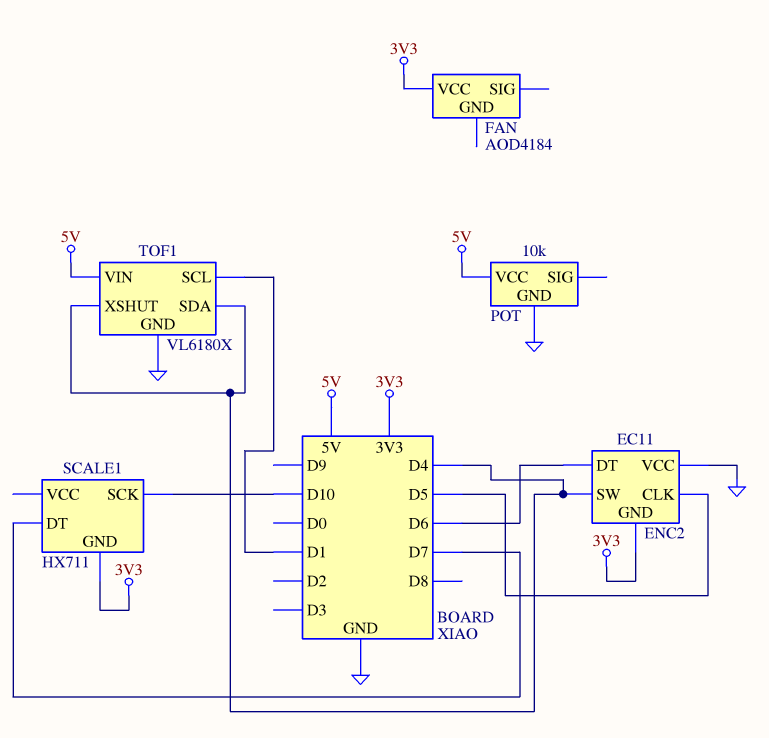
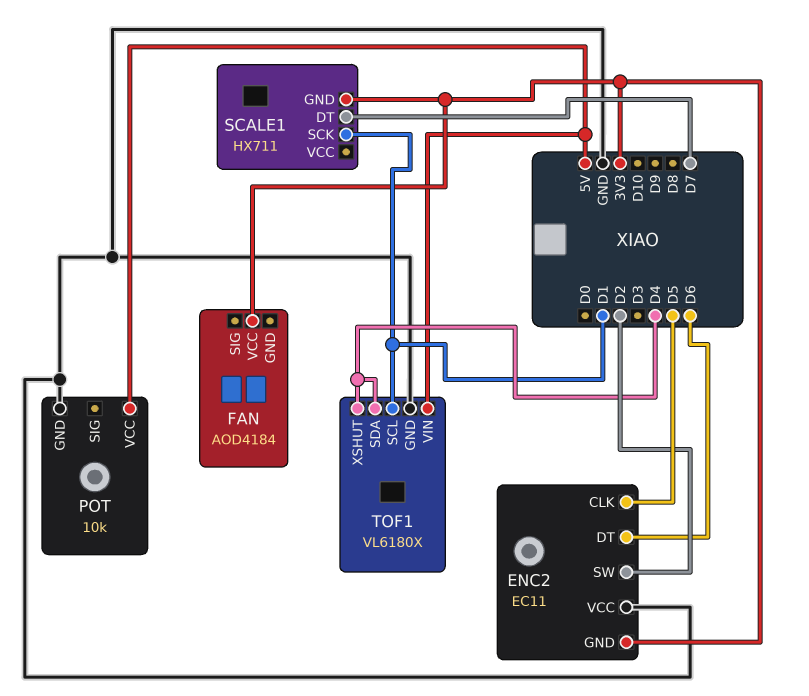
ENC2 pin SW: D4 -> D2
SCALE1 pin SCK: D10 -> D1

